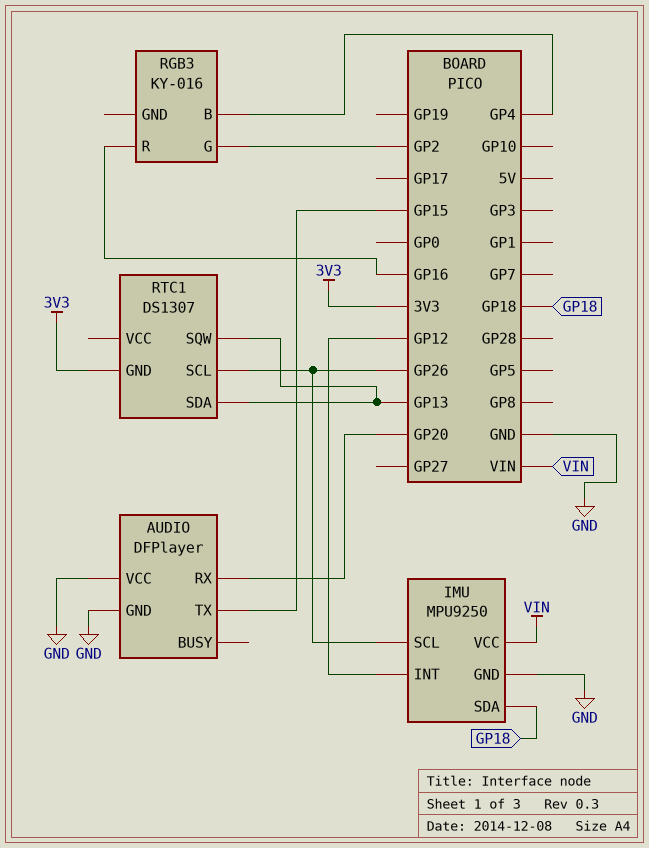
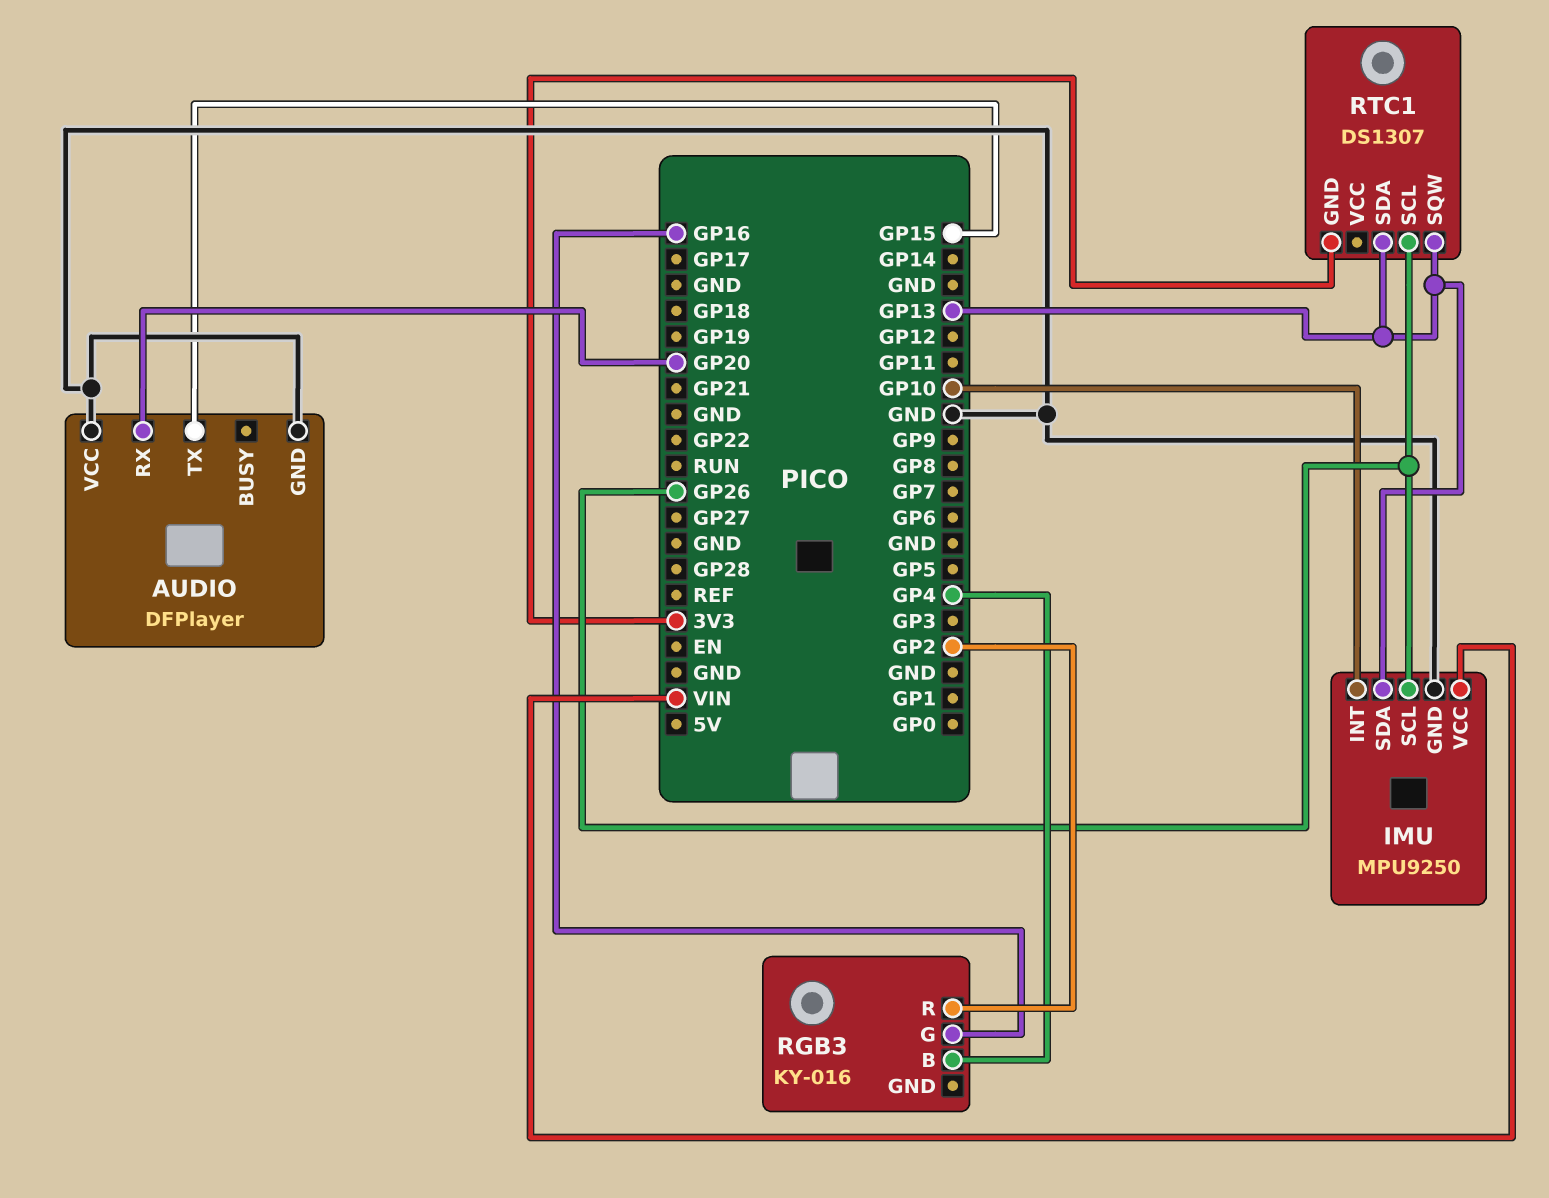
IMU pin INT: GP12 -> GP10
IMU pin SDA: GP18 -> GP13
RGB3 pin G: GP2 -> GP16
RGB3 pin R: GP16 -> GP2

